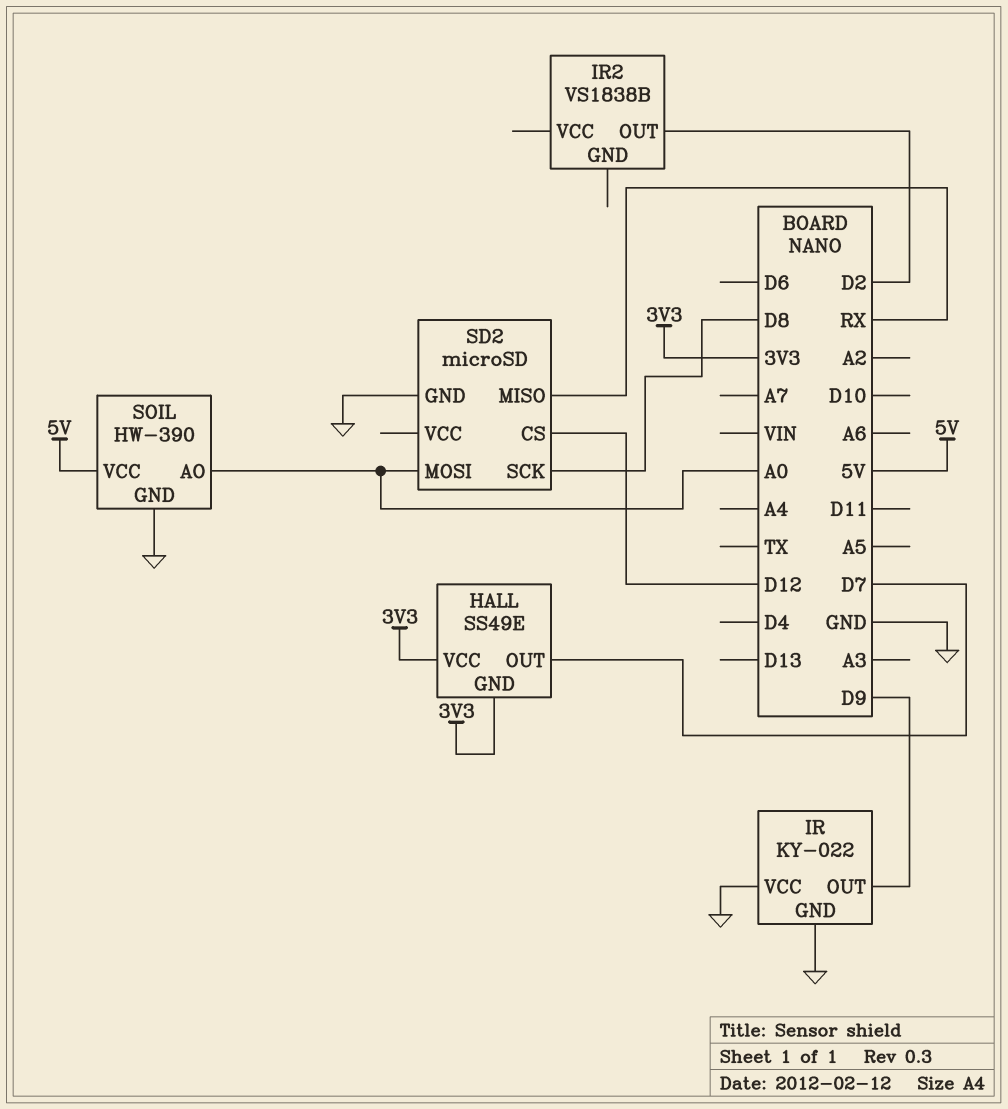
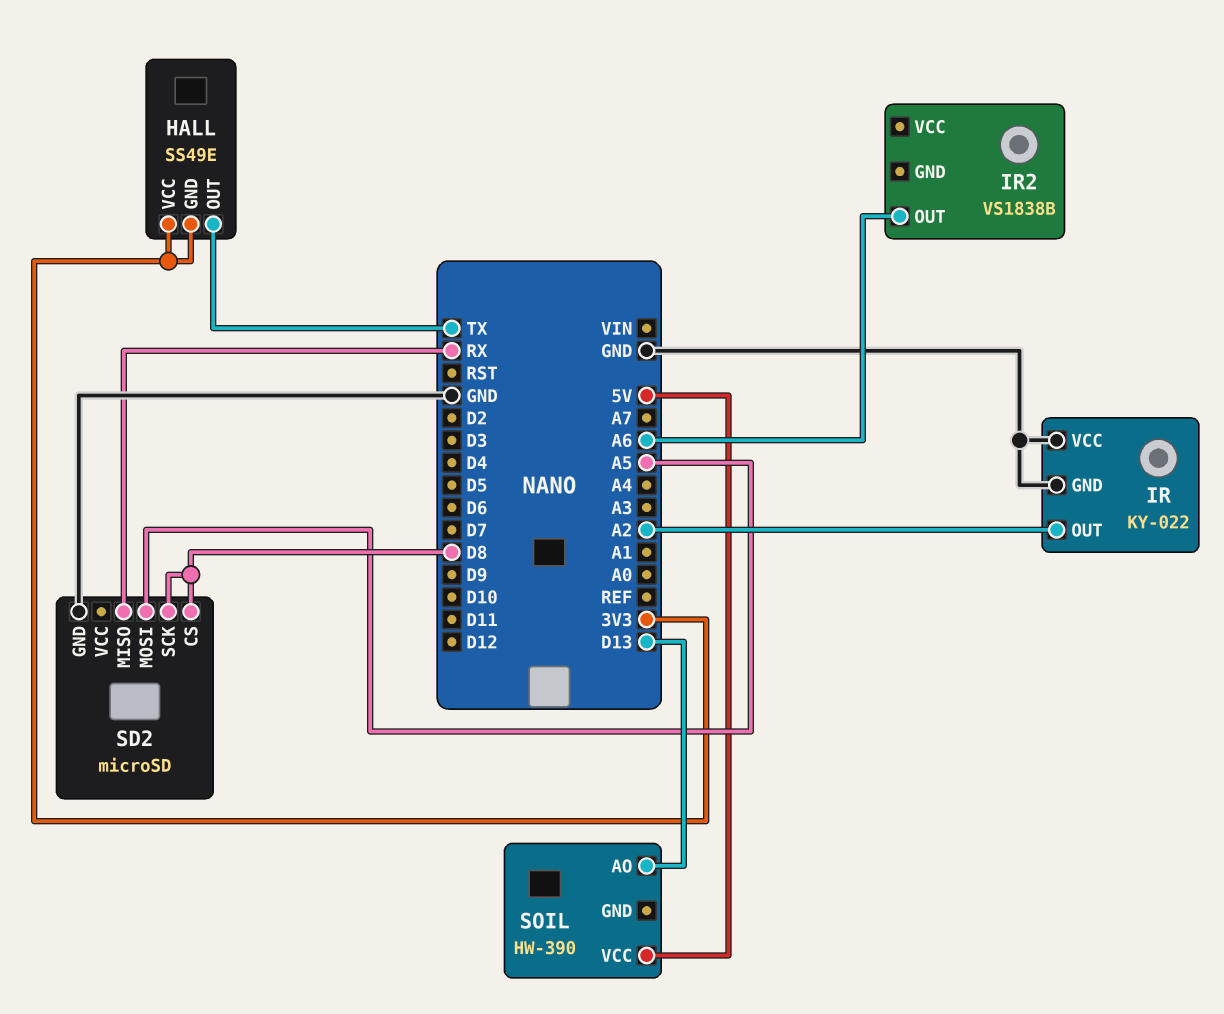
HALL pin OUT: D7 -> TX
IR pin OUT: D9 -> A2
IR2 pin OUT: D2 -> A6
SD2 pin CS: D12 -> D8
SD2 pin MOSI: A0 -> A5
SOIL pin AO: A0 -> D13
SOIL pin GND: GND -> none

